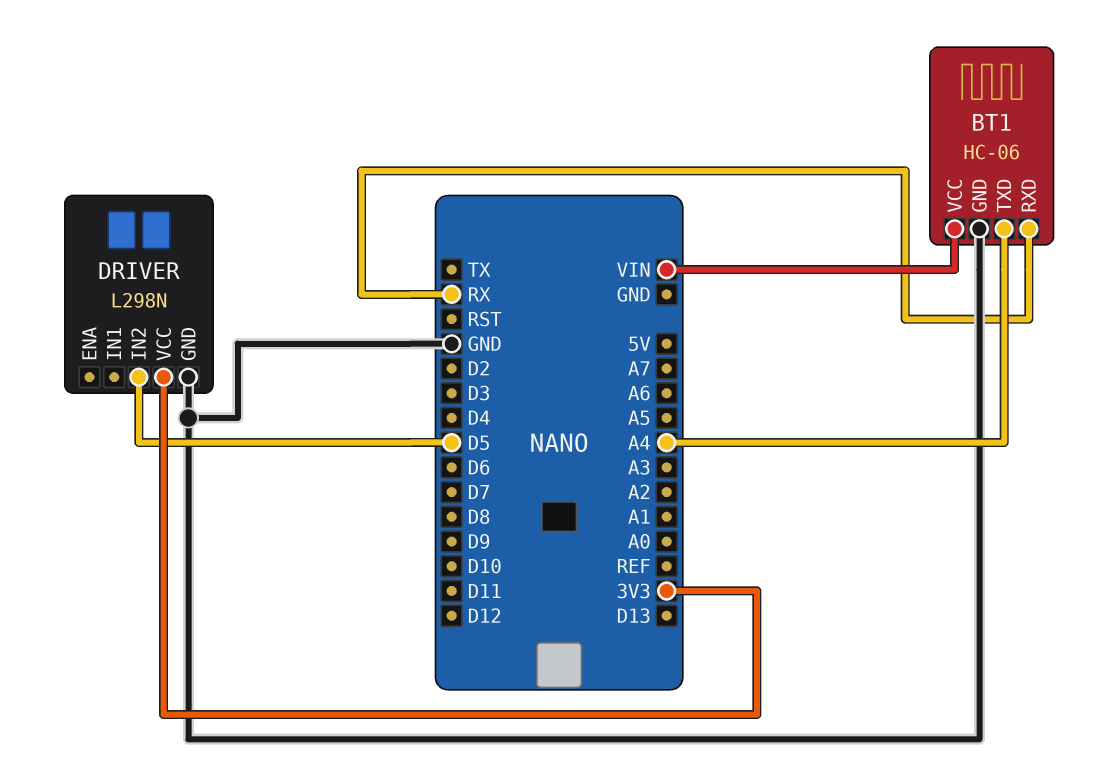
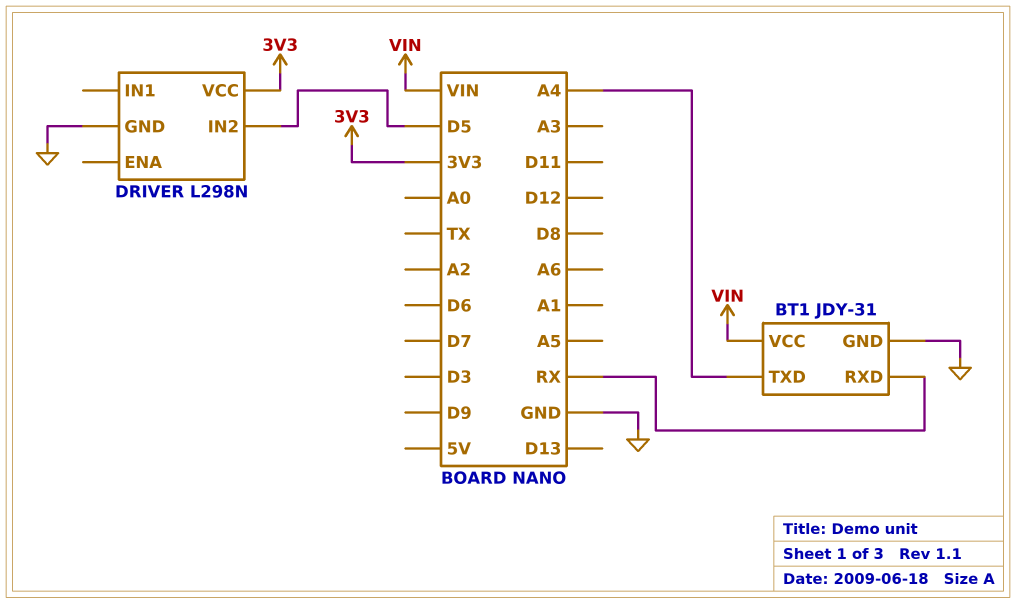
BT1: HC-06 -> JDY-31

